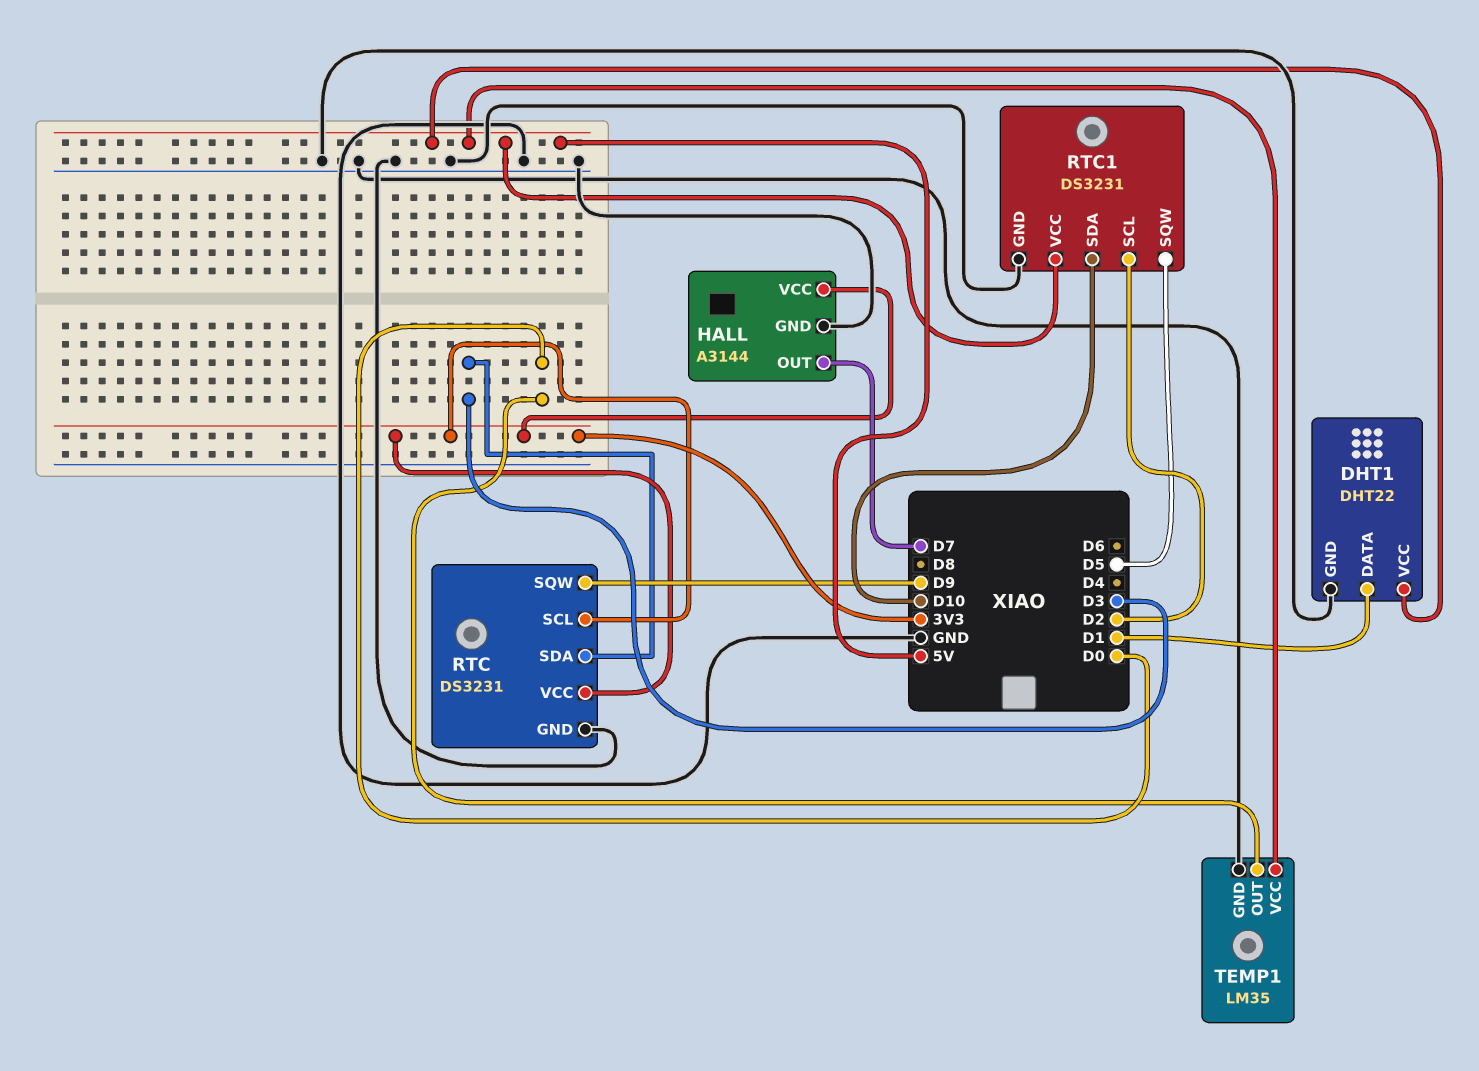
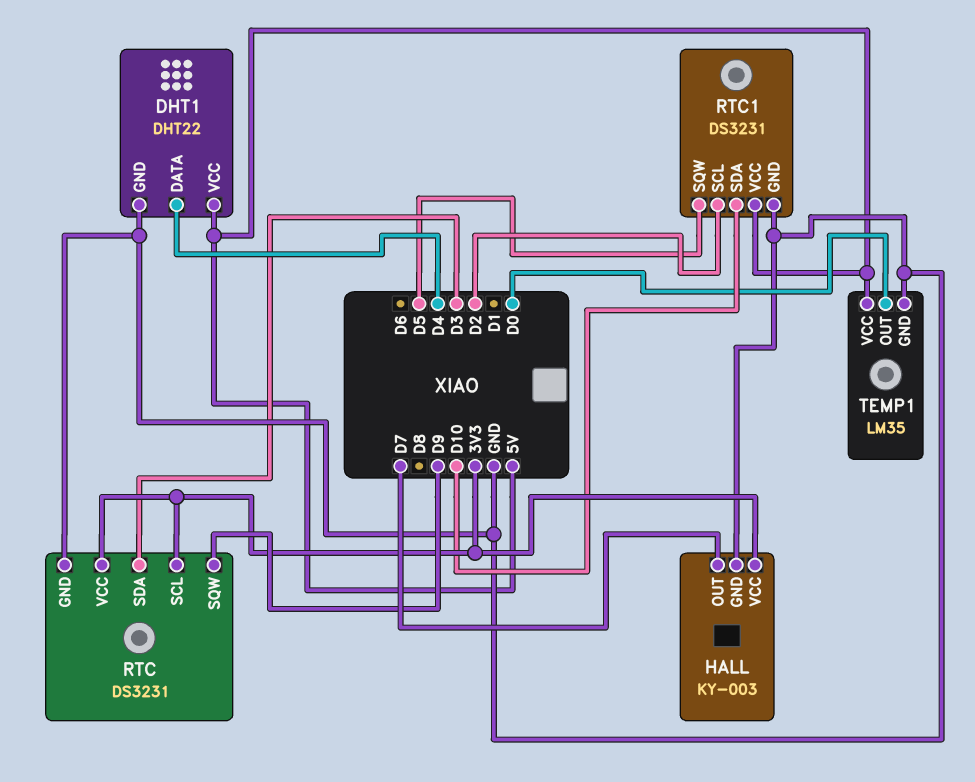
DHT1 pin DATA: D1 -> D4
HALL: A3144 -> KY-003

